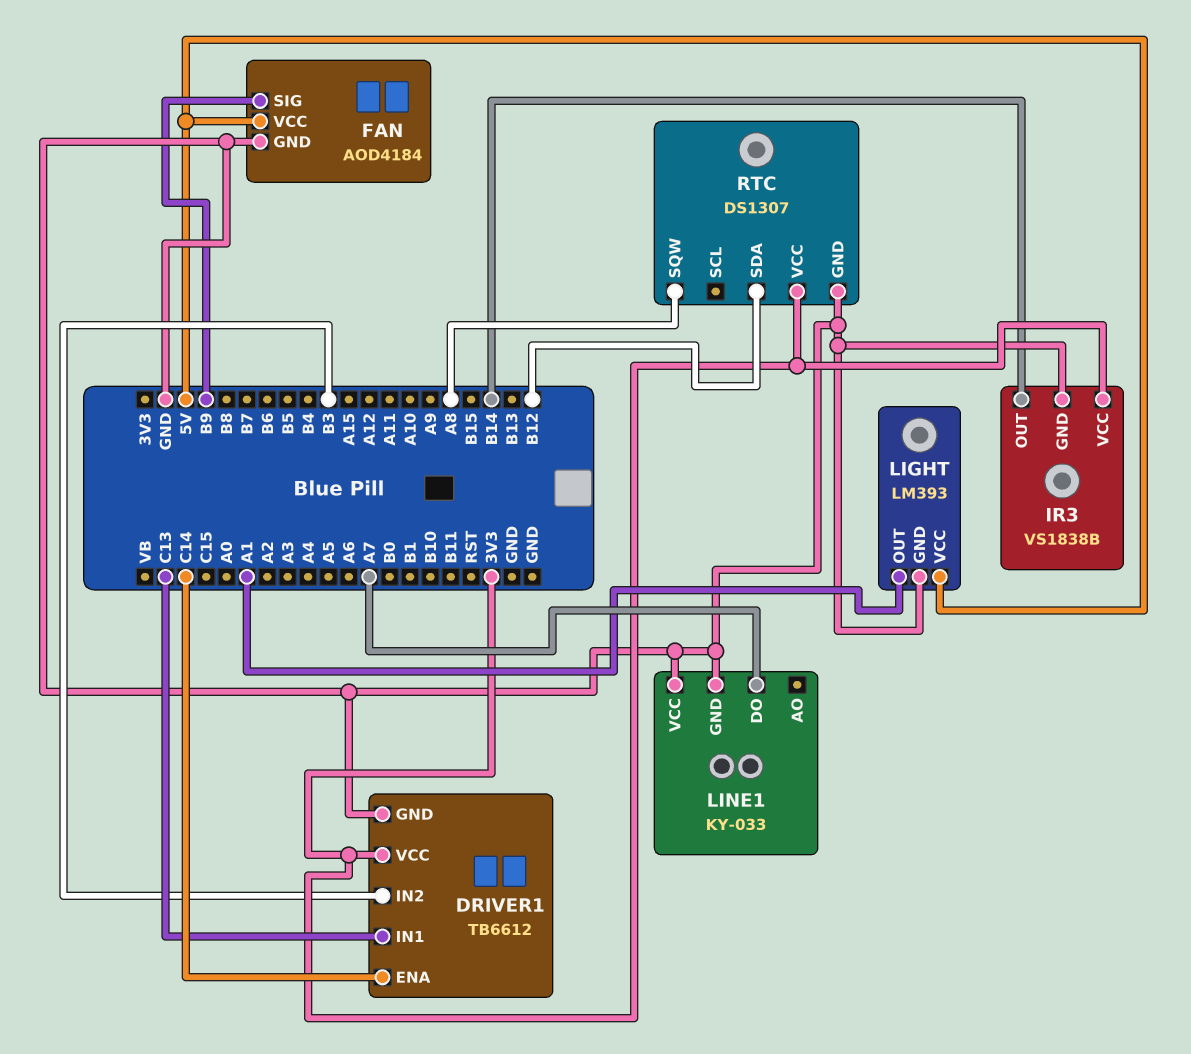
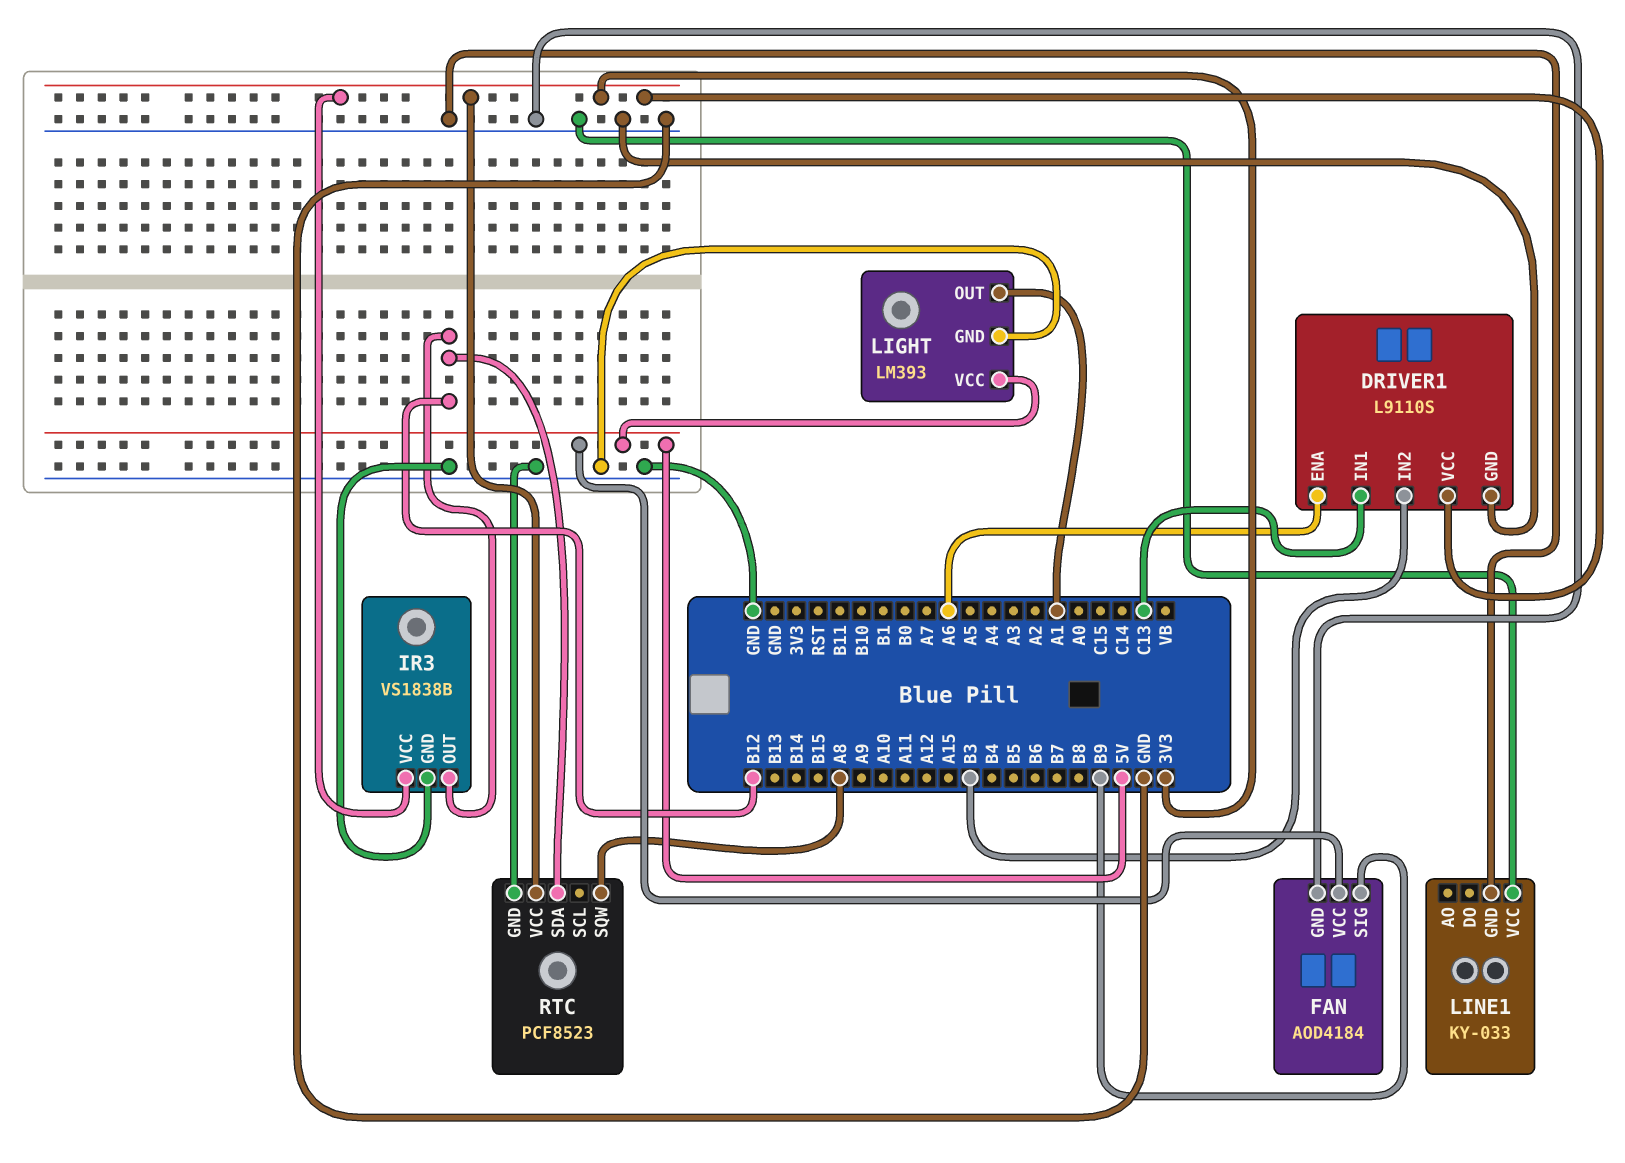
DRIVER1: TB6612 -> L9110S
DRIVER1 pin ENA: C14 -> A6
IR3 pin OUT: B14 -> B12
LINE1 pin DO: A7 -> none
RTC: DS1307 -> PCF8523

